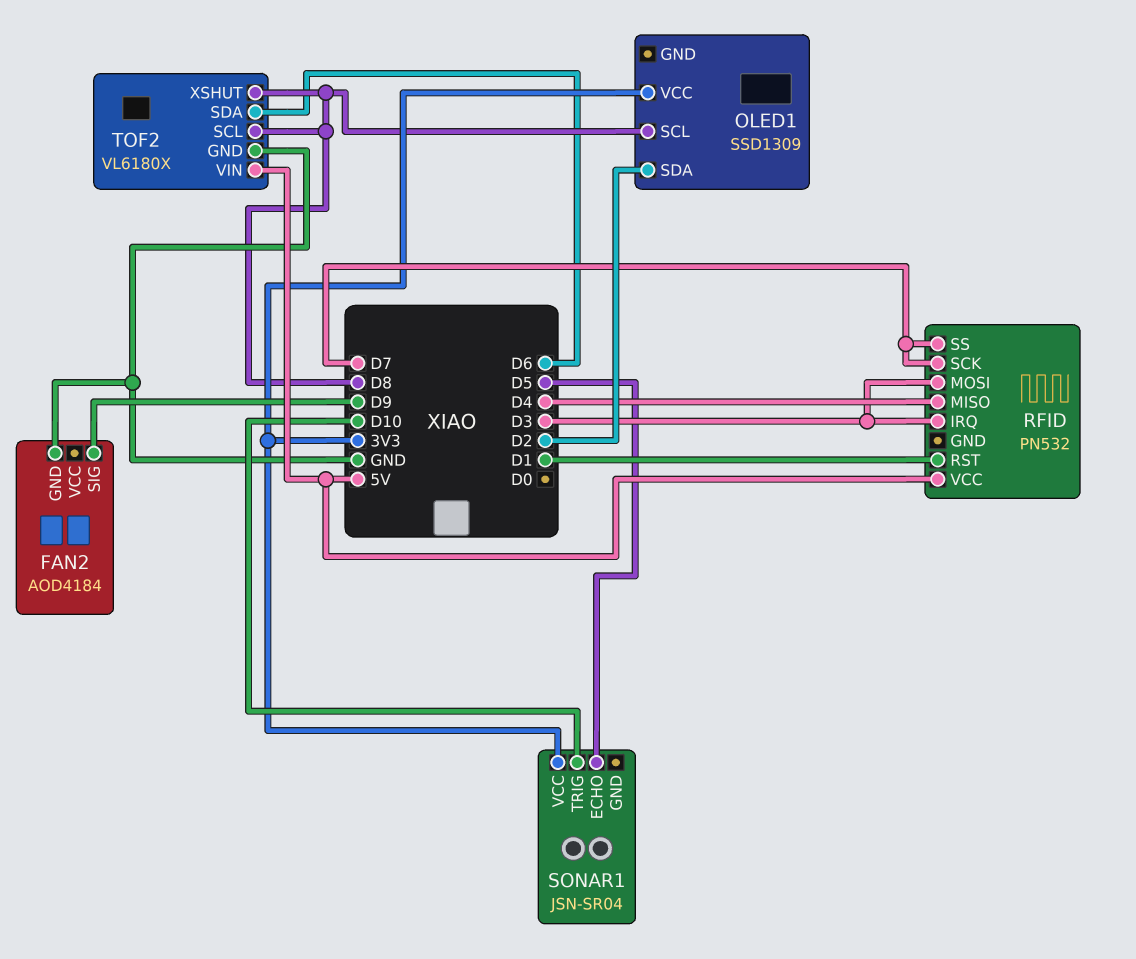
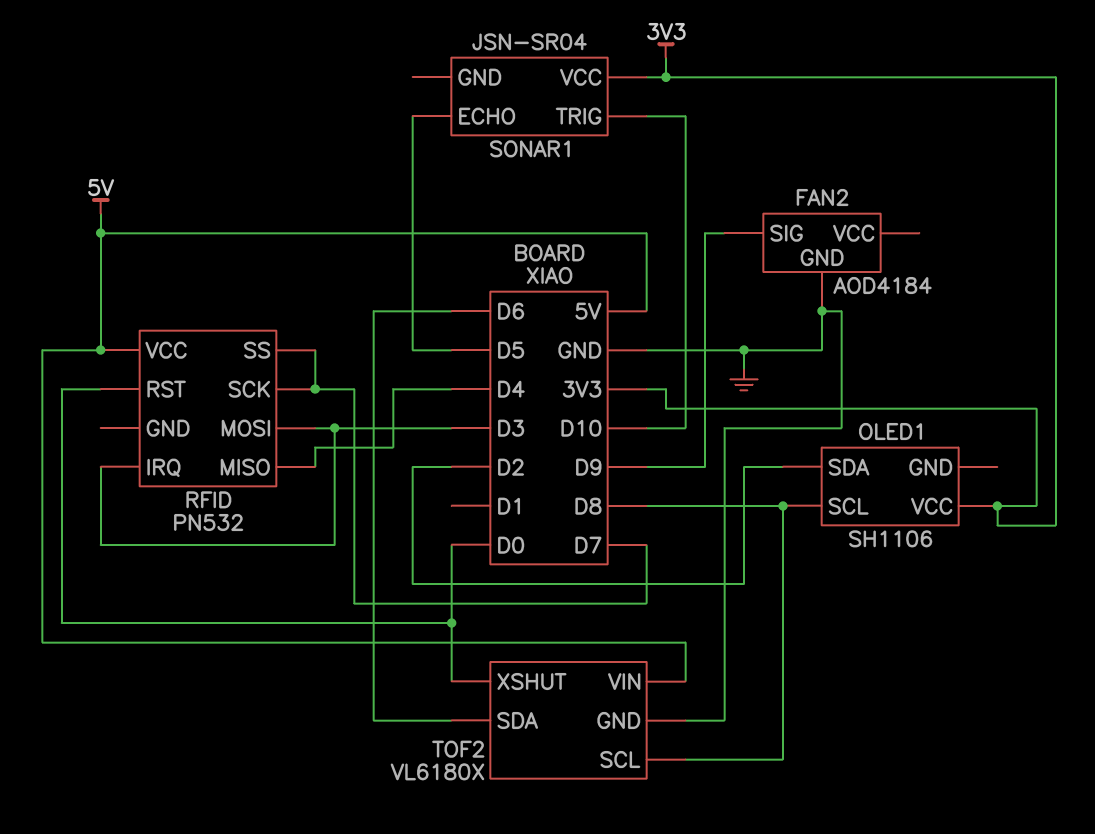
OLED1: SSD1309 -> SH1106
RFID pin RST: D1 -> D0
TOF2 pin XSHUT: D8 -> D0

